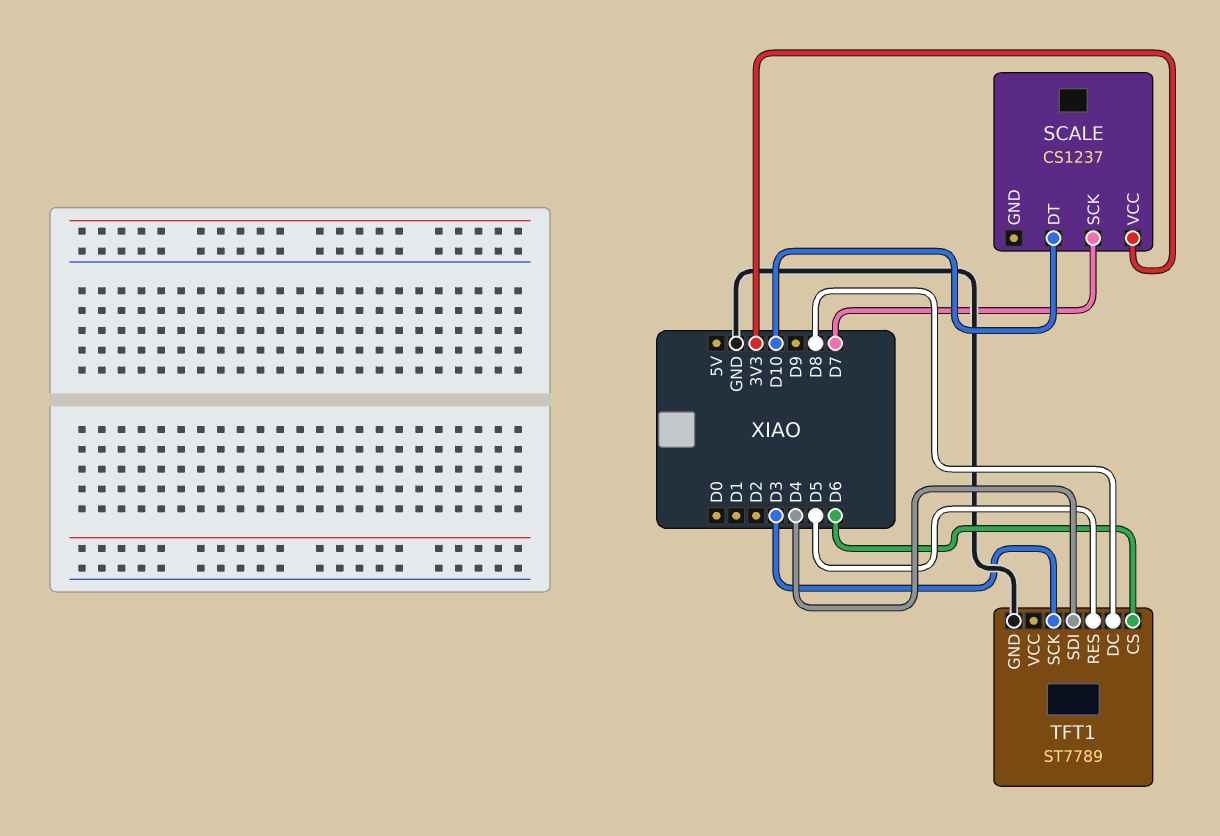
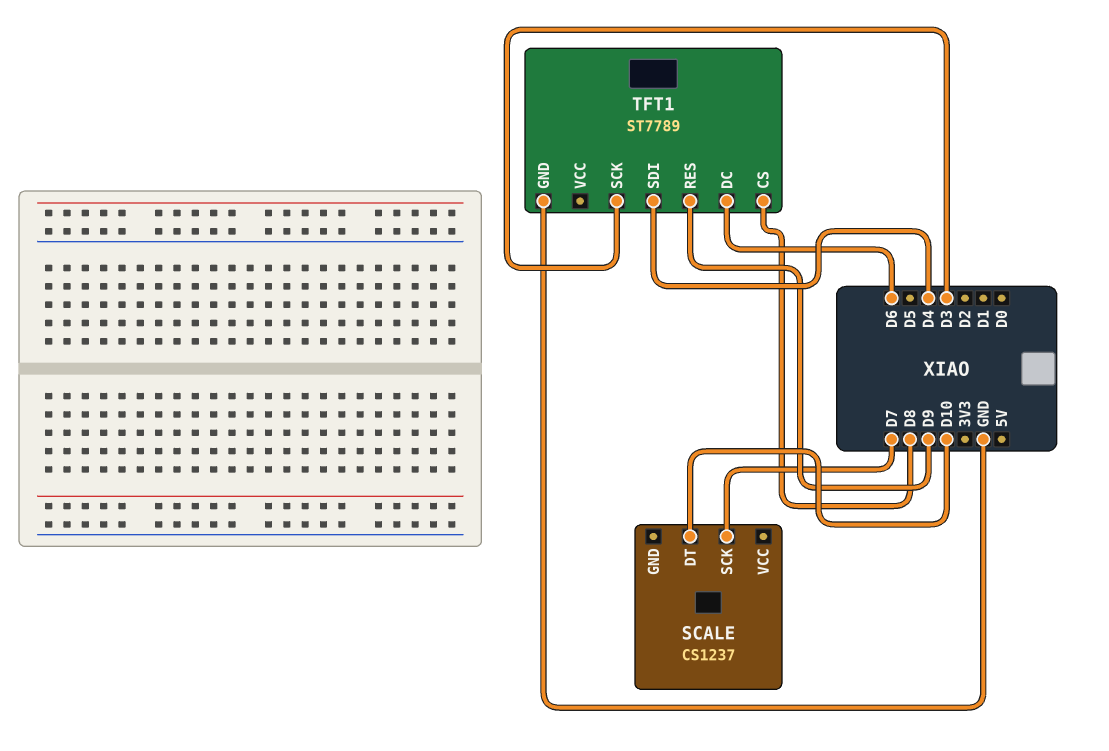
SCALE pin VCC: 3V3 -> none
TFT1 pin CS: D6 -> D8
TFT1 pin DC: D8 -> D6
TFT1 pin RES: D5 -> D9

